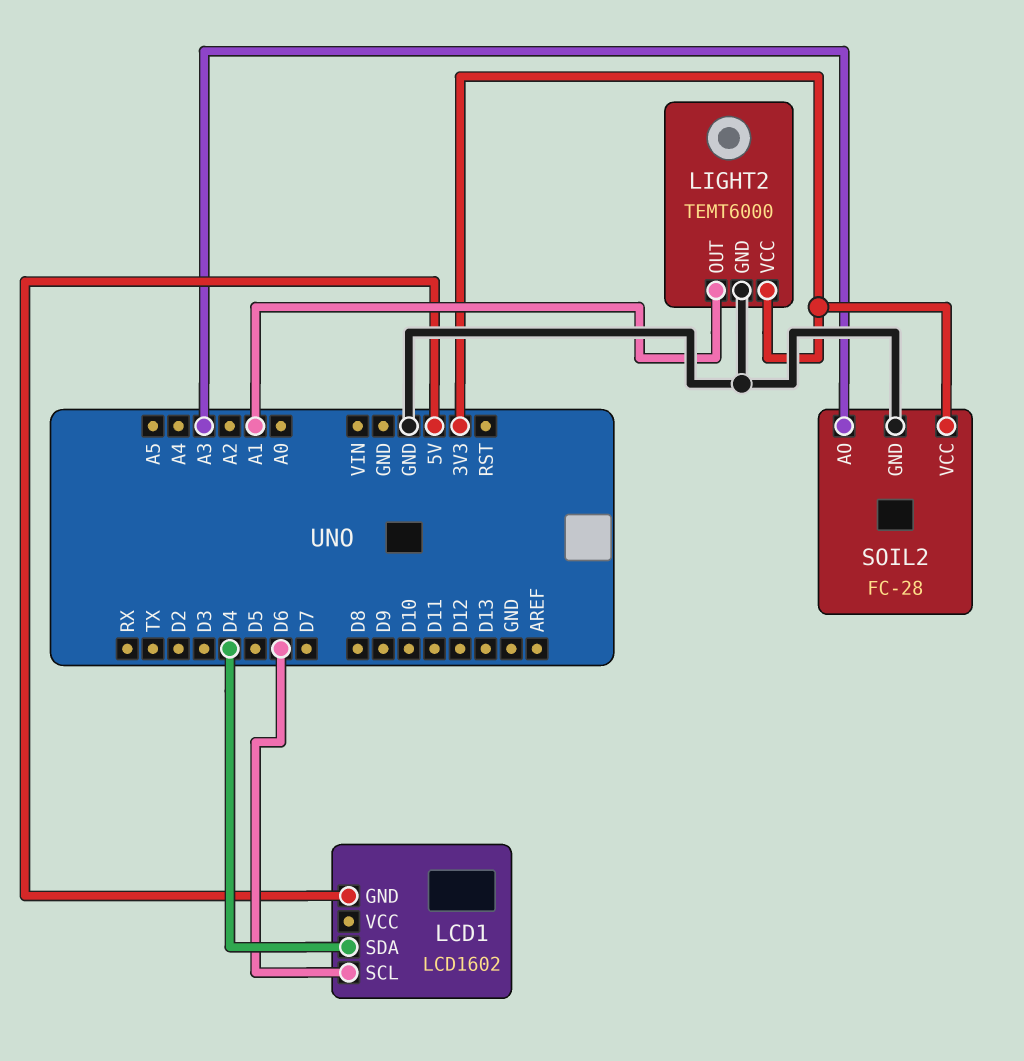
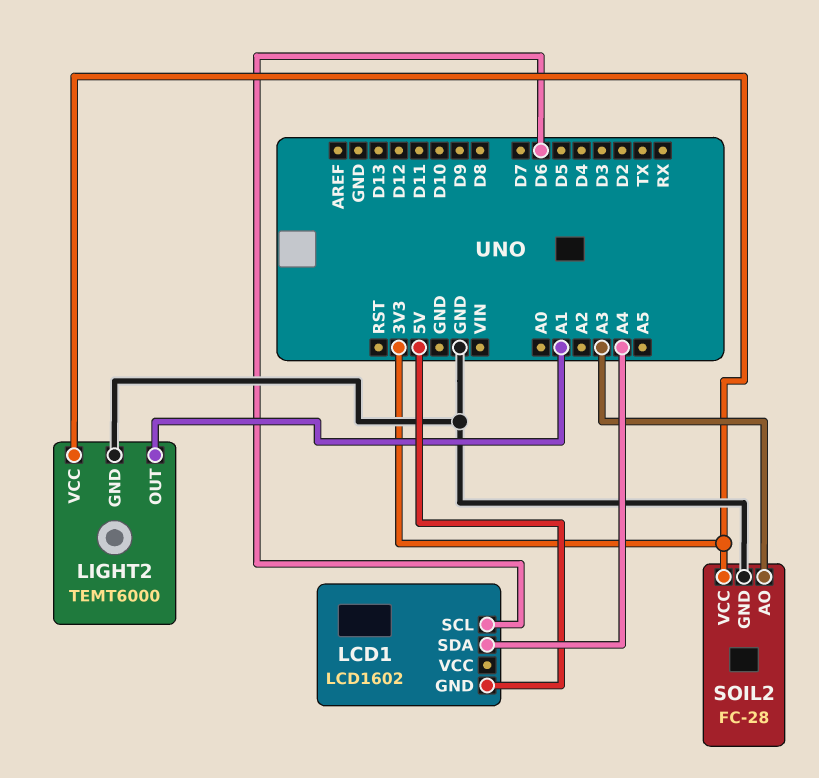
LCD1 pin SDA: D4 -> A4

